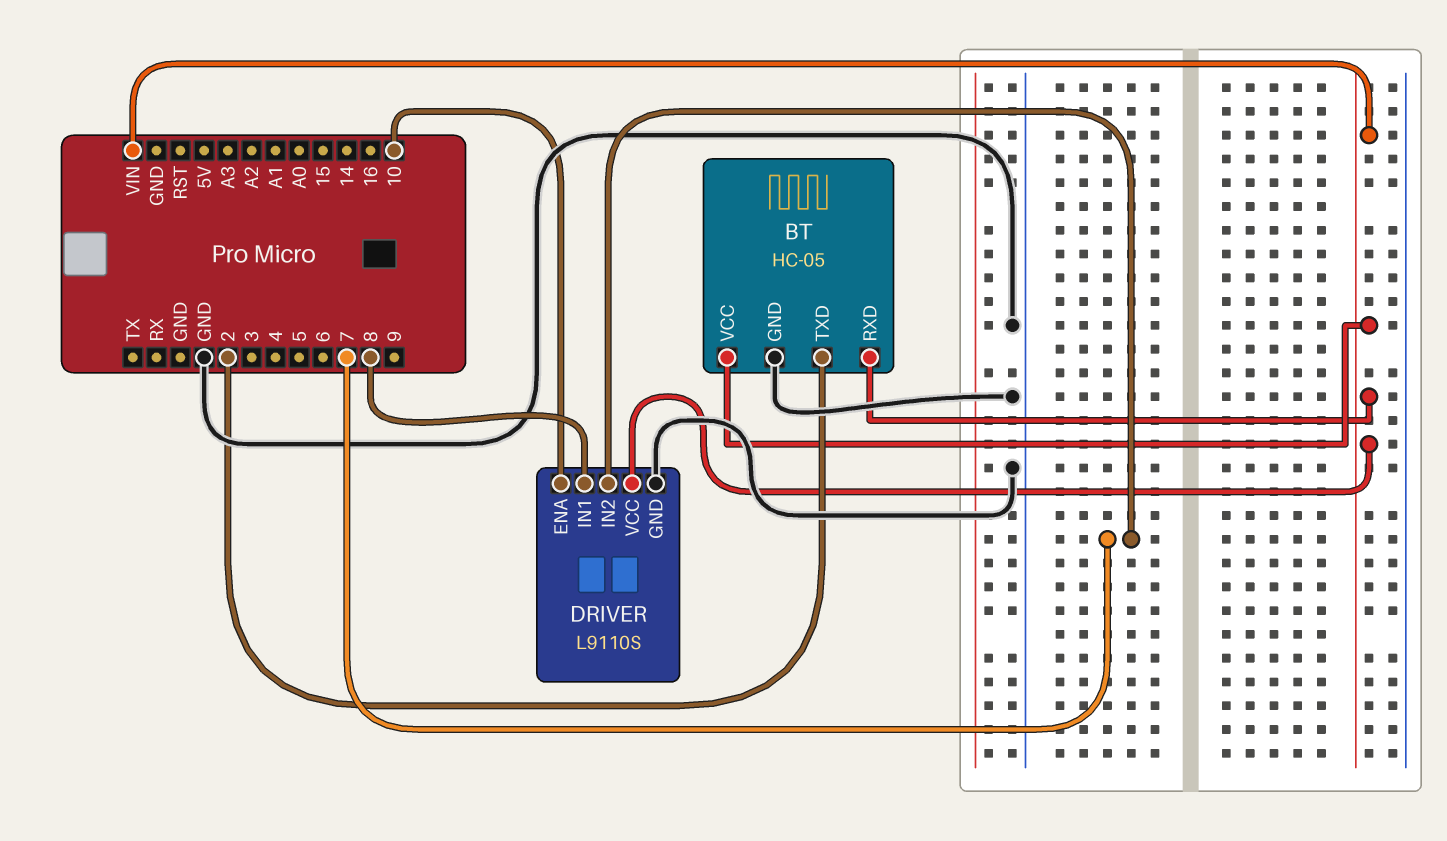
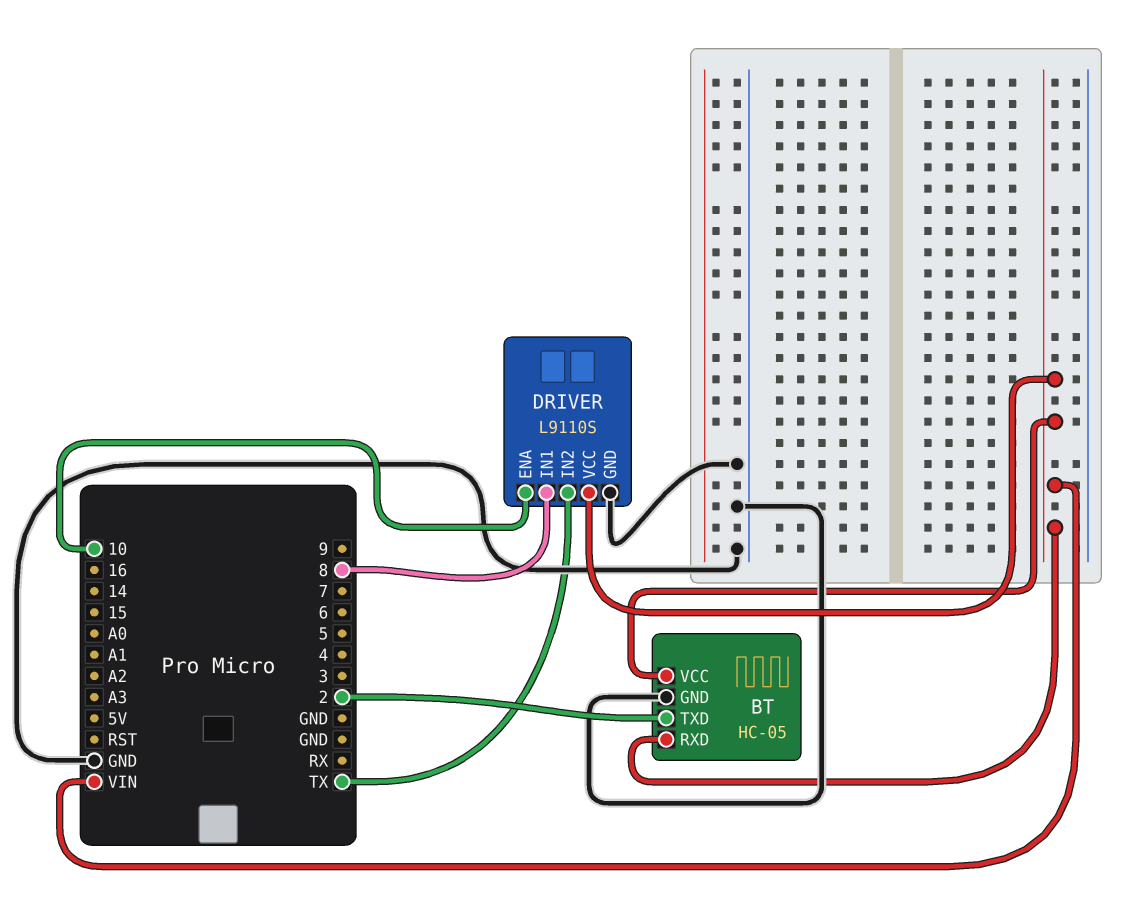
DRIVER pin IN2: 7 -> TX

